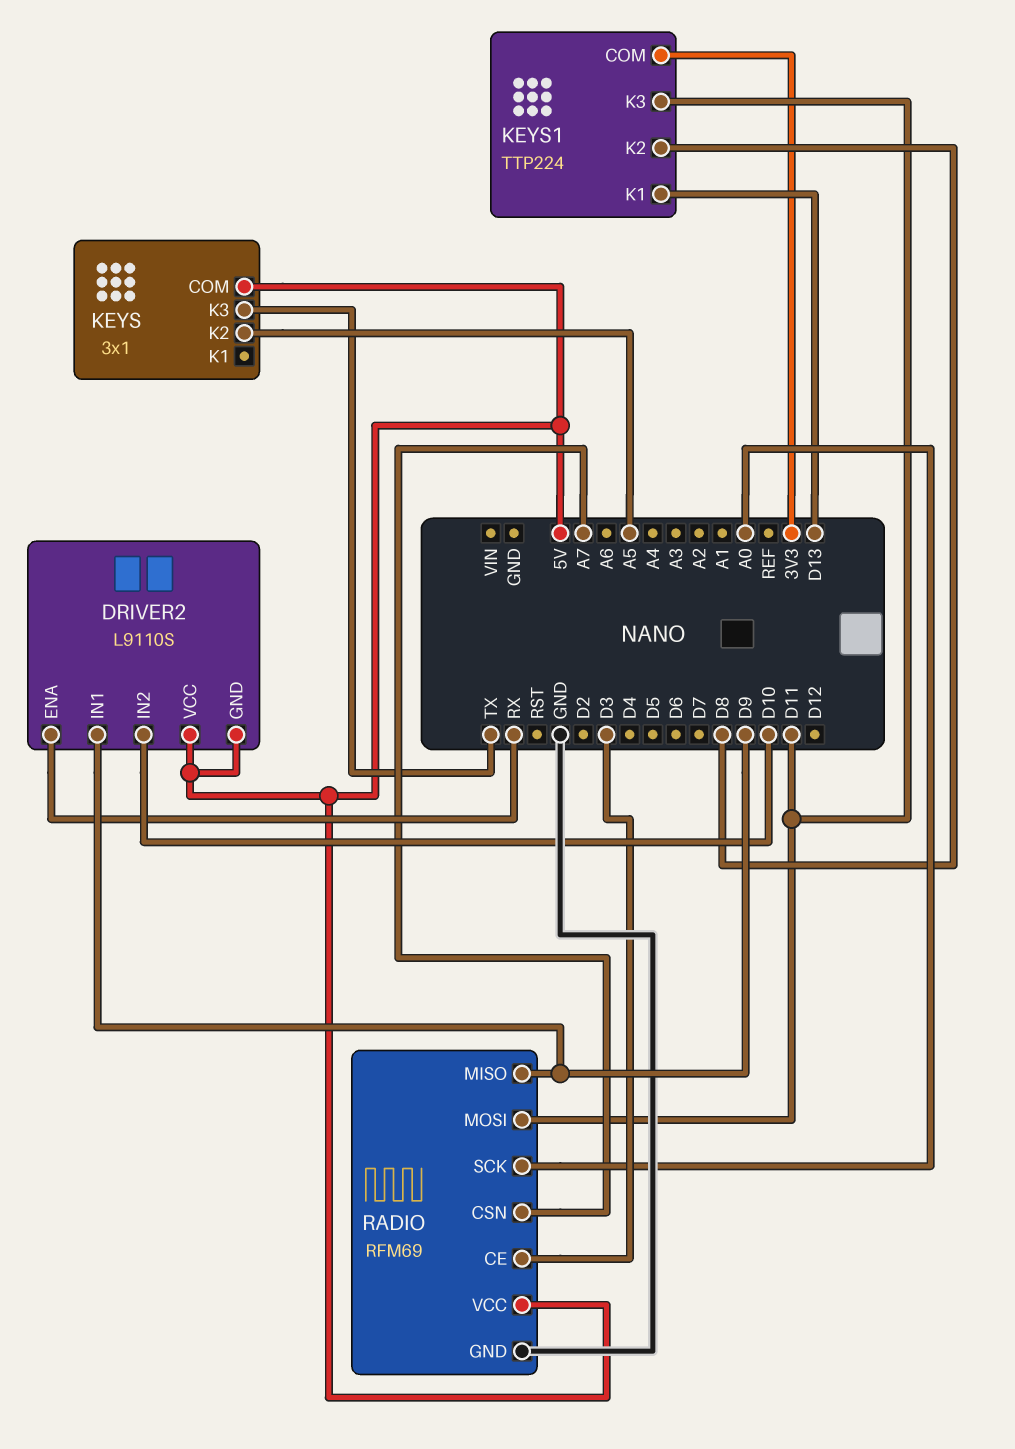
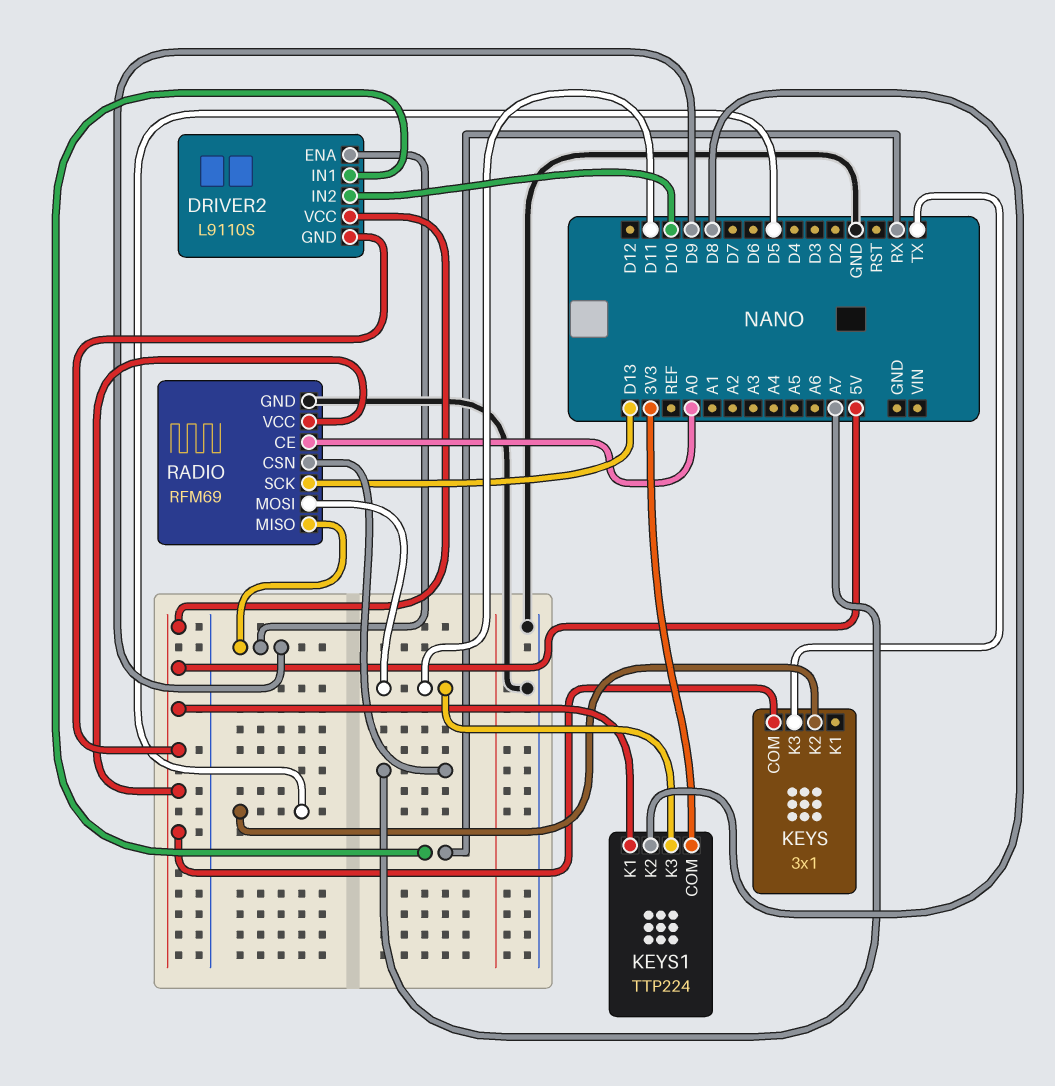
DRIVER2 pin ENA: RX -> D9
DRIVER2 pin IN1: D9 -> RX
KEYS pin K2: A5 -> D5
KEYS1 pin K1: D13 -> 5V
RADIO pin CE: D3 -> A0
RADIO pin SCK: A0 -> D13

